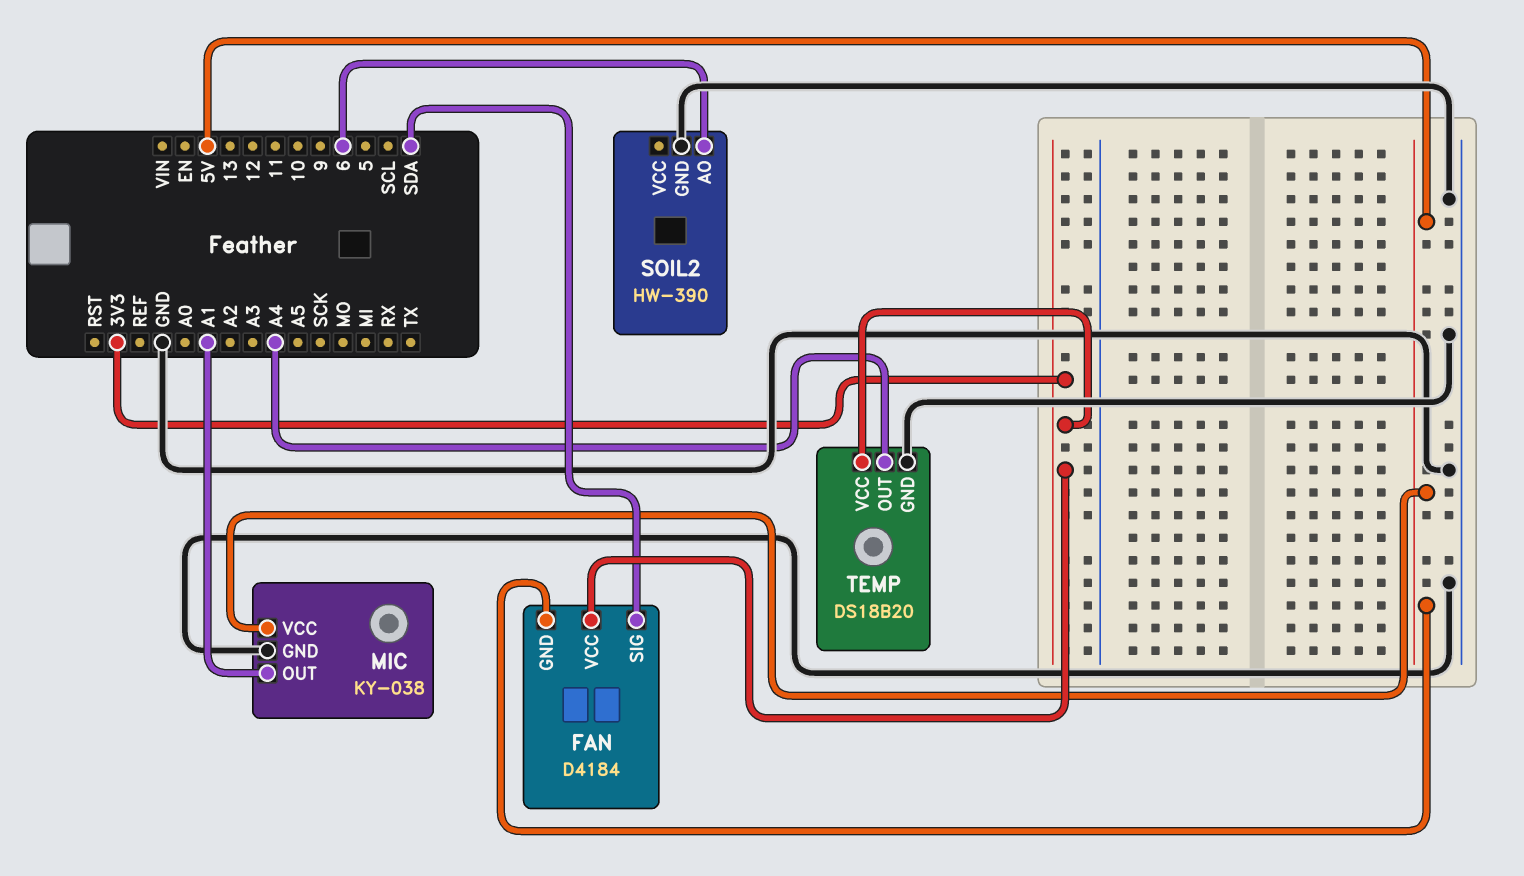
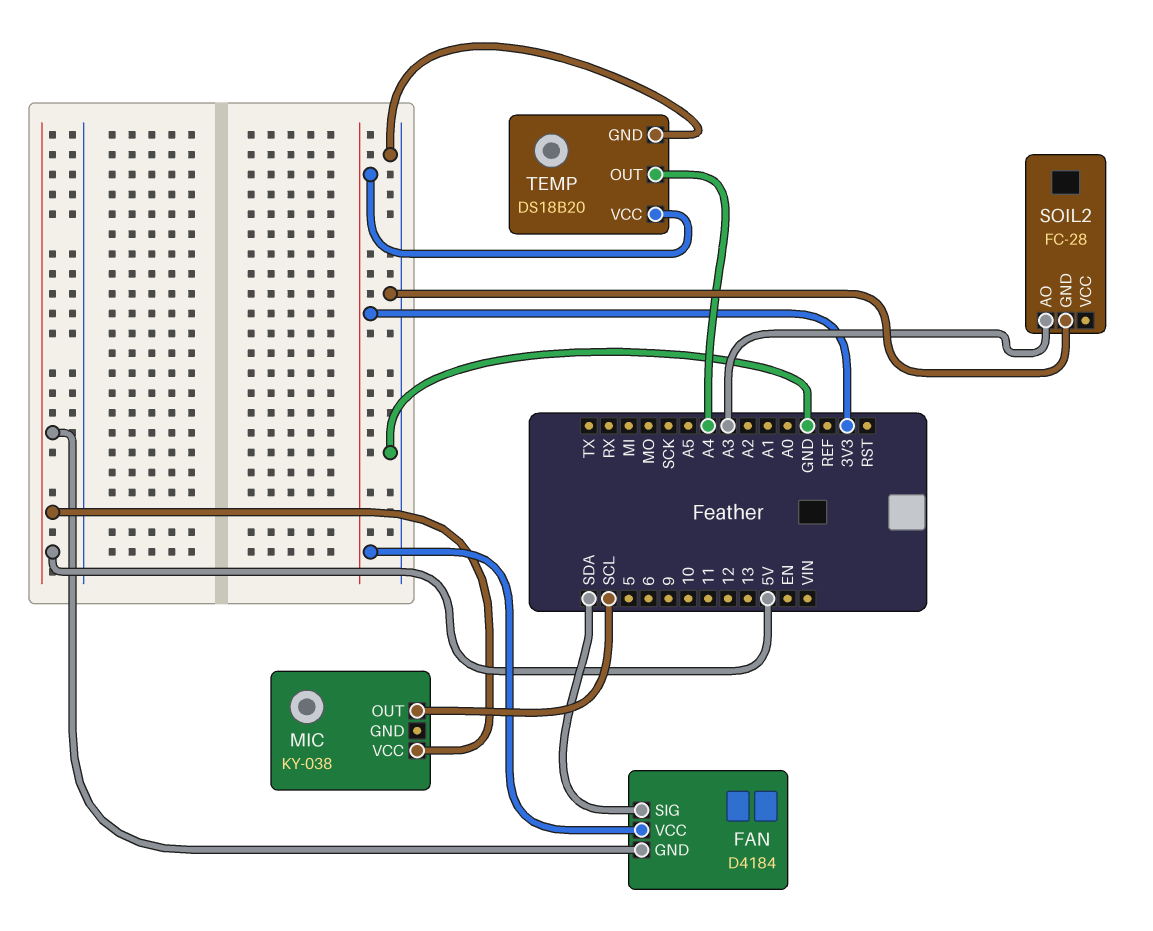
MIC pin GND: GND -> none
MIC pin OUT: A1 -> SCL
SOIL2: HW-390 -> FC-28
SOIL2 pin AO: 6 -> A3

